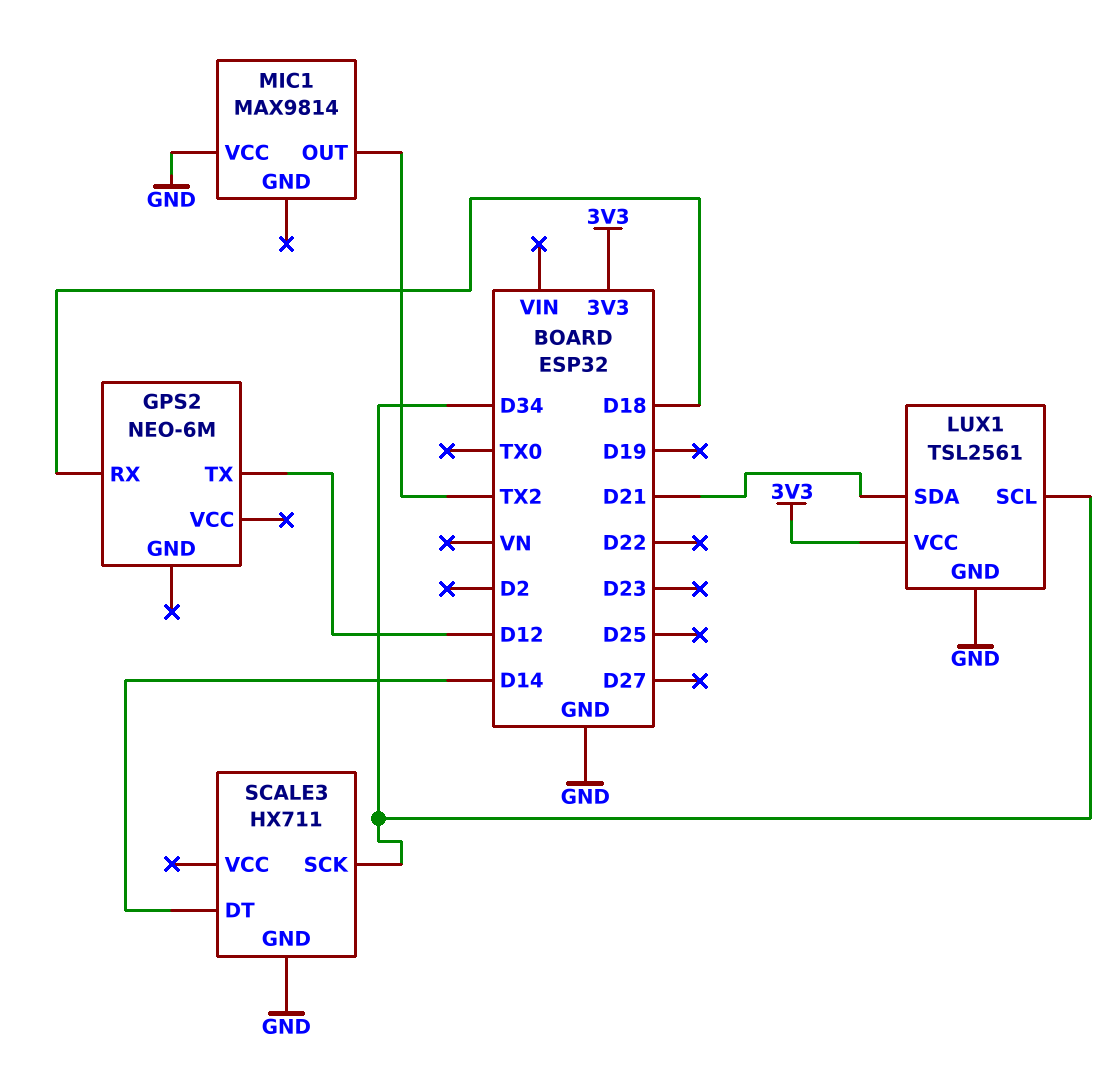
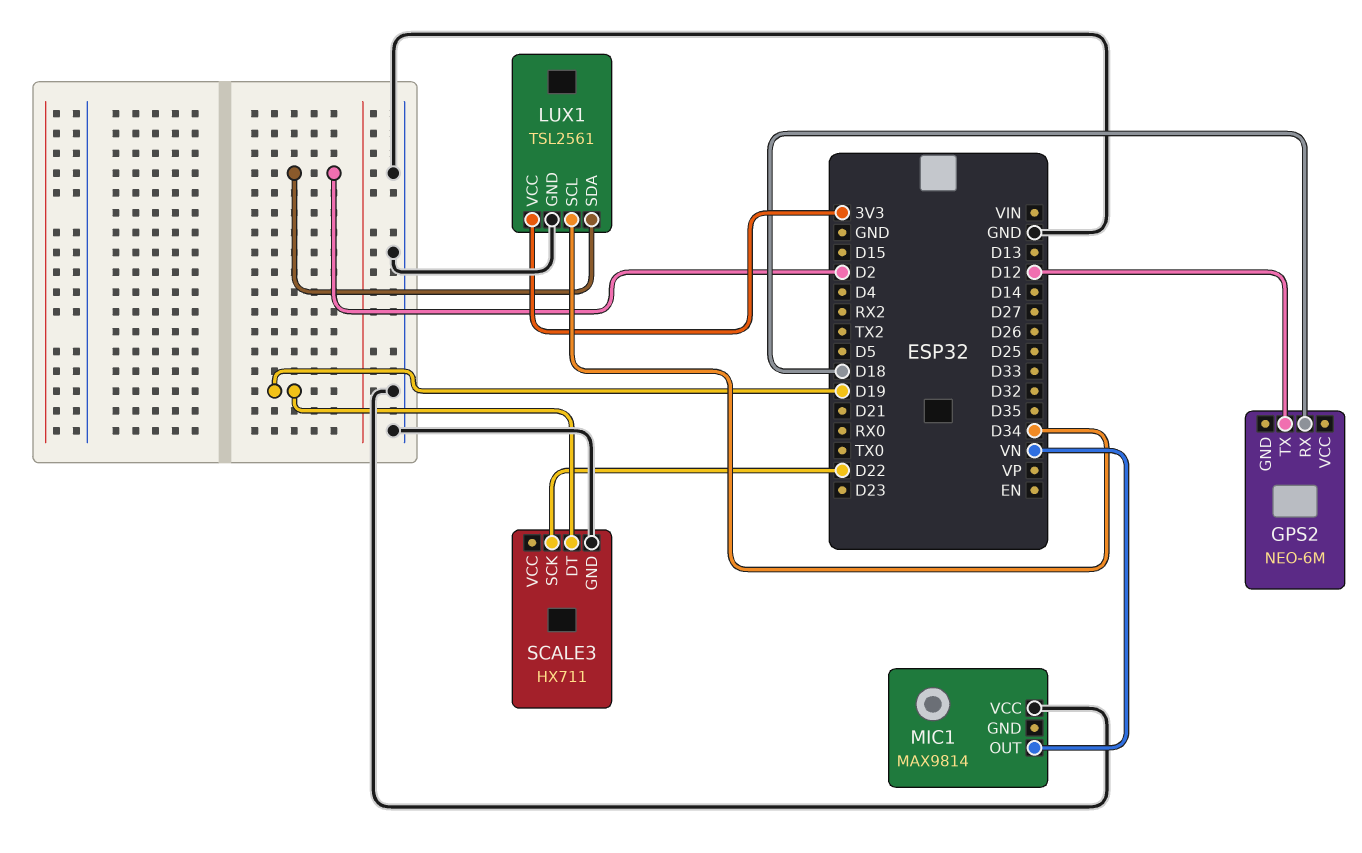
LUX1 pin SDA: D21 -> D2
MIC1 pin OUT: TX2 -> VN
SCALE3 pin DT: D14 -> D19
SCALE3 pin SCK: D34 -> D22

